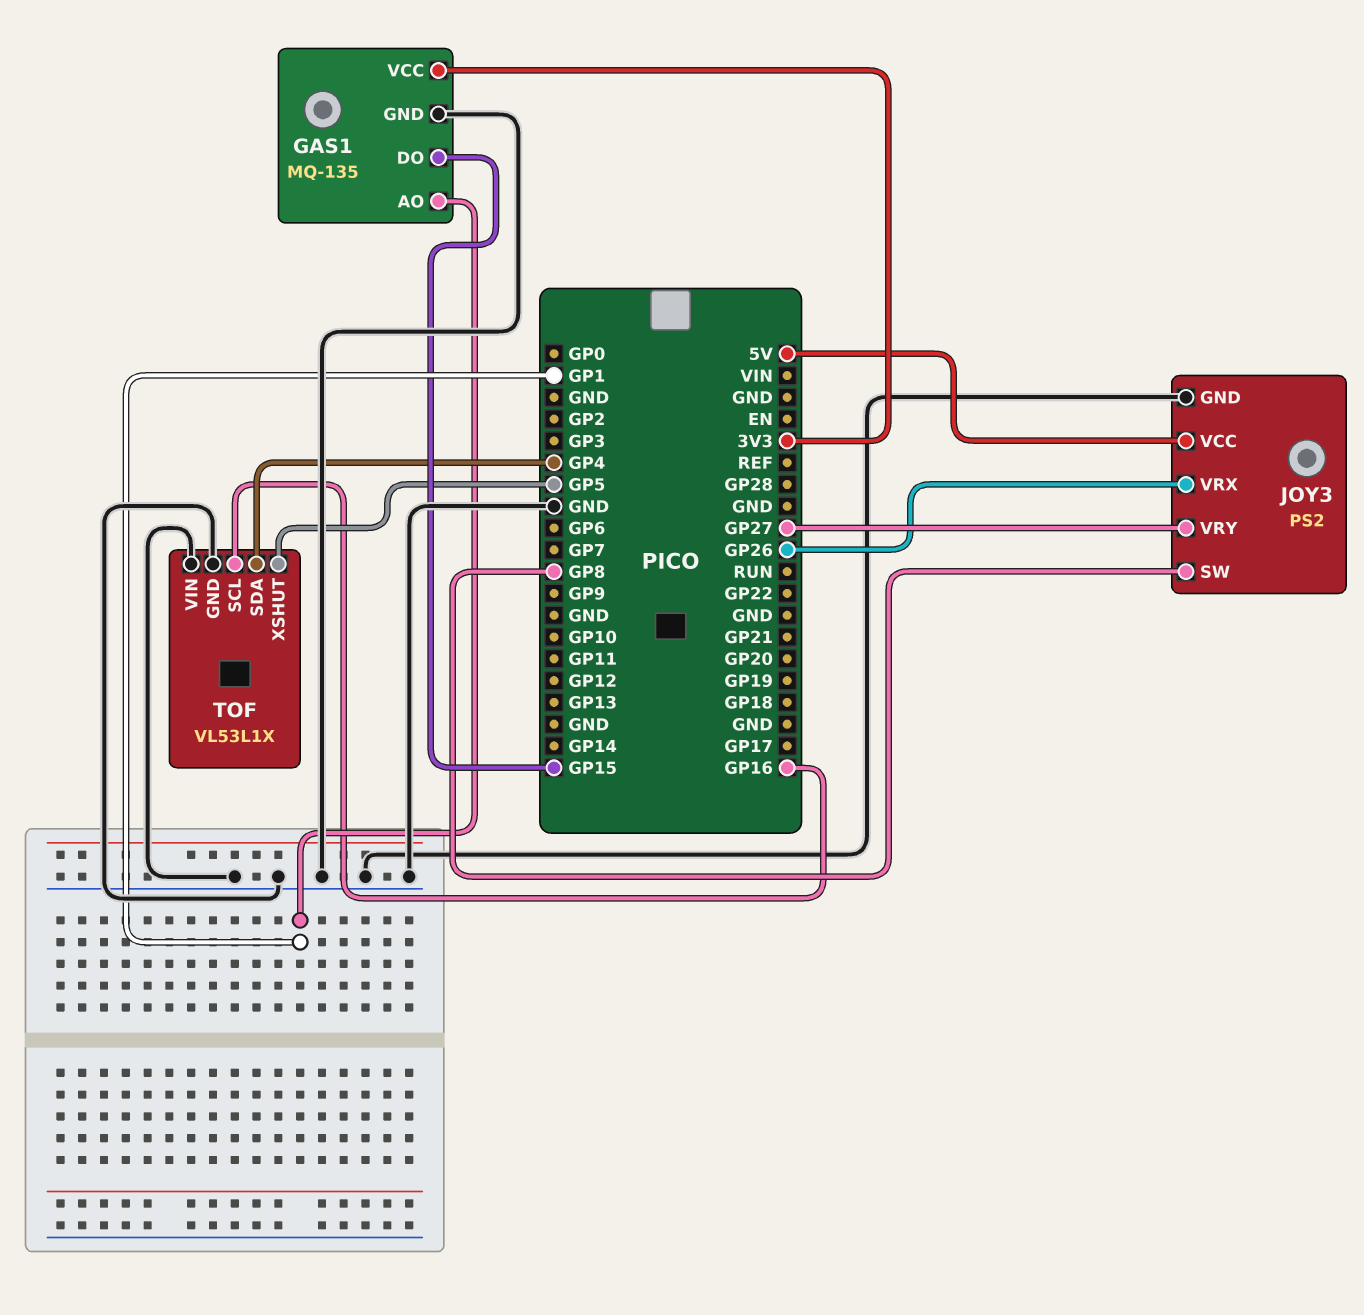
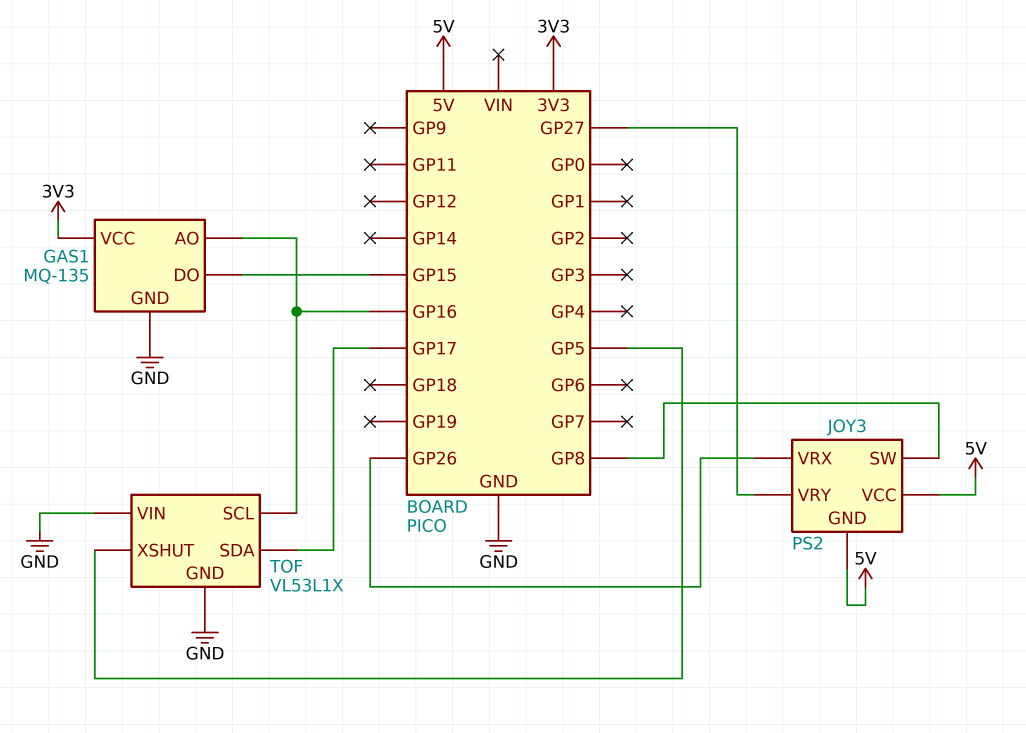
GAS1 pin AO: GP1 -> GP16
JOY3 pin GND: GND -> 5V
TOF pin SDA: GP4 -> GP17

